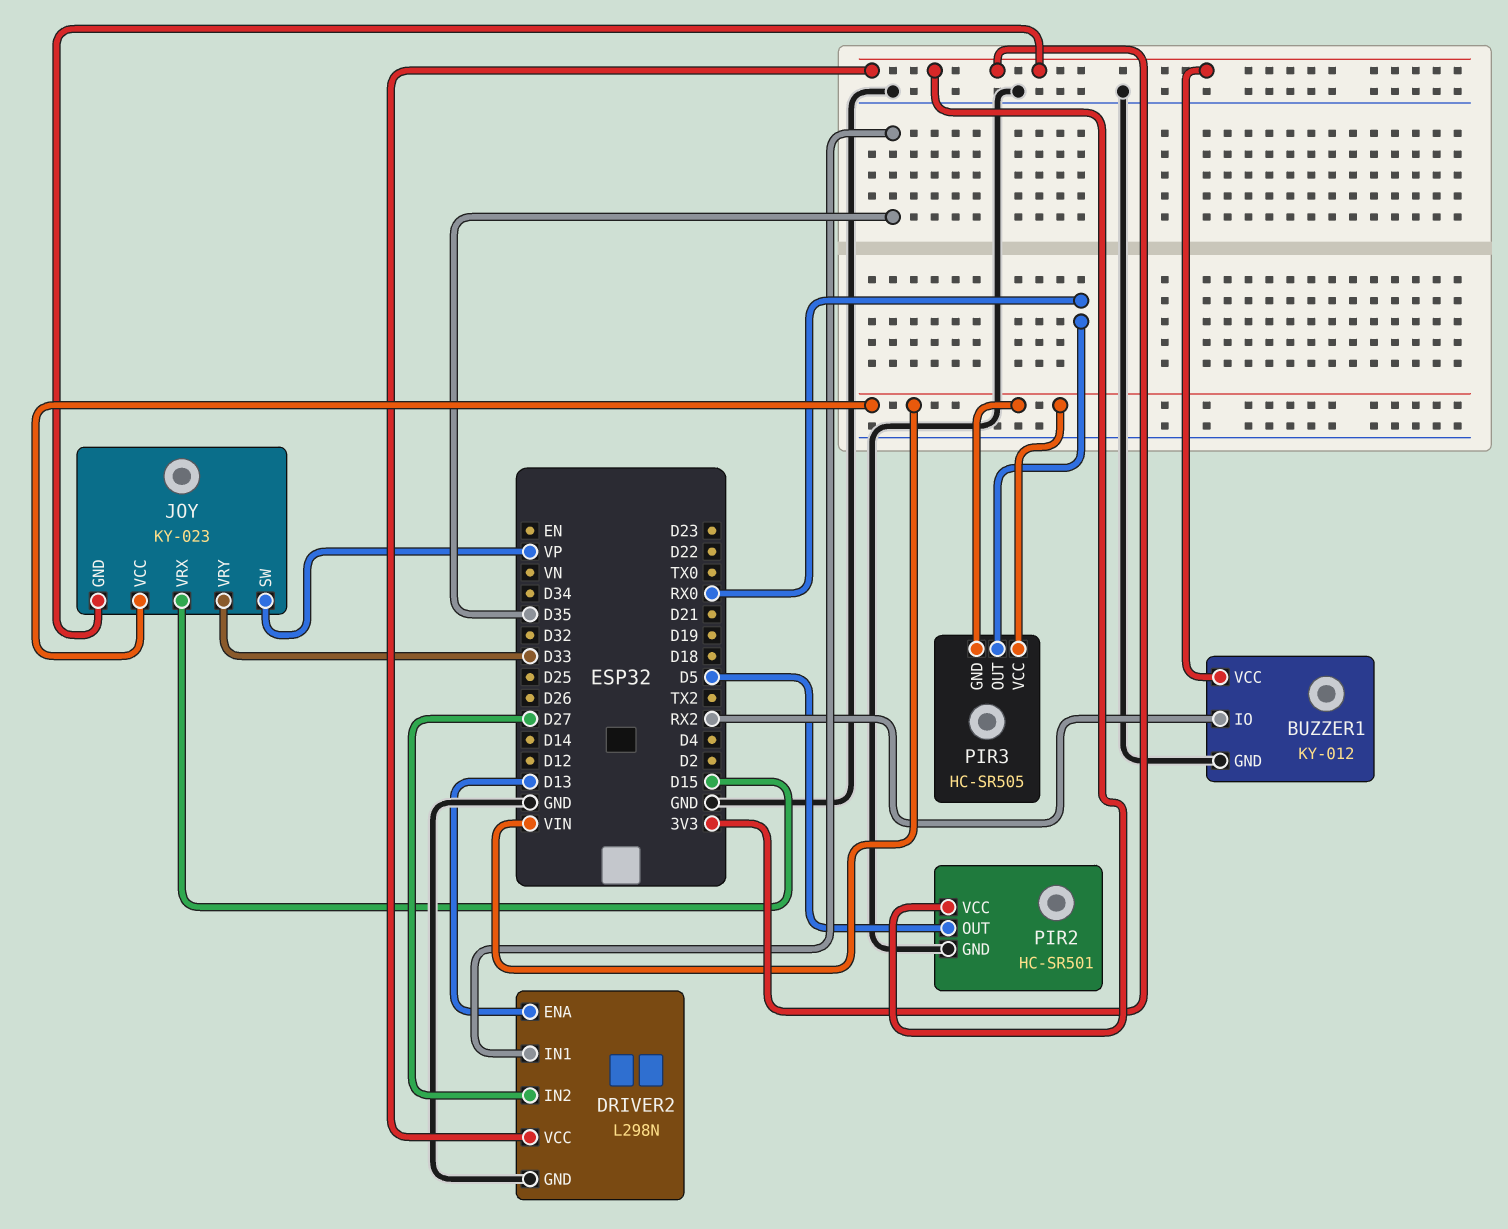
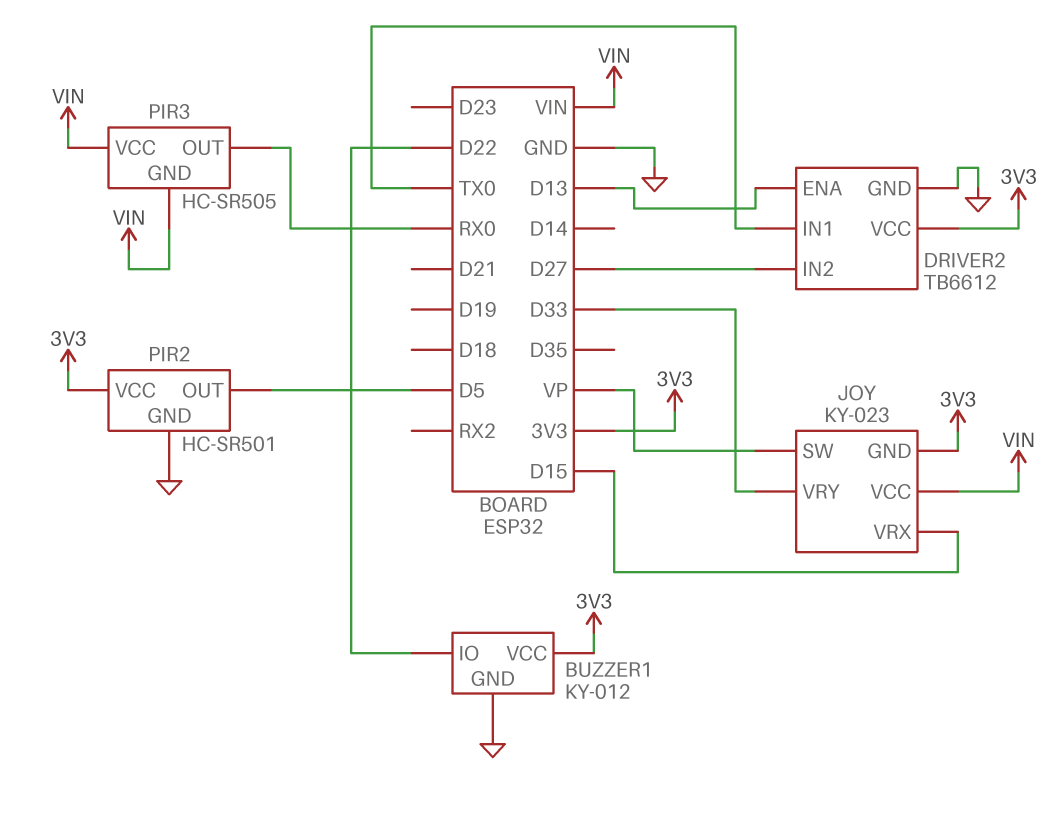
BUZZER1 pin IO: RX2 -> D22
DRIVER2: L298N -> TB6612
DRIVER2 pin IN1: D35 -> TX0

